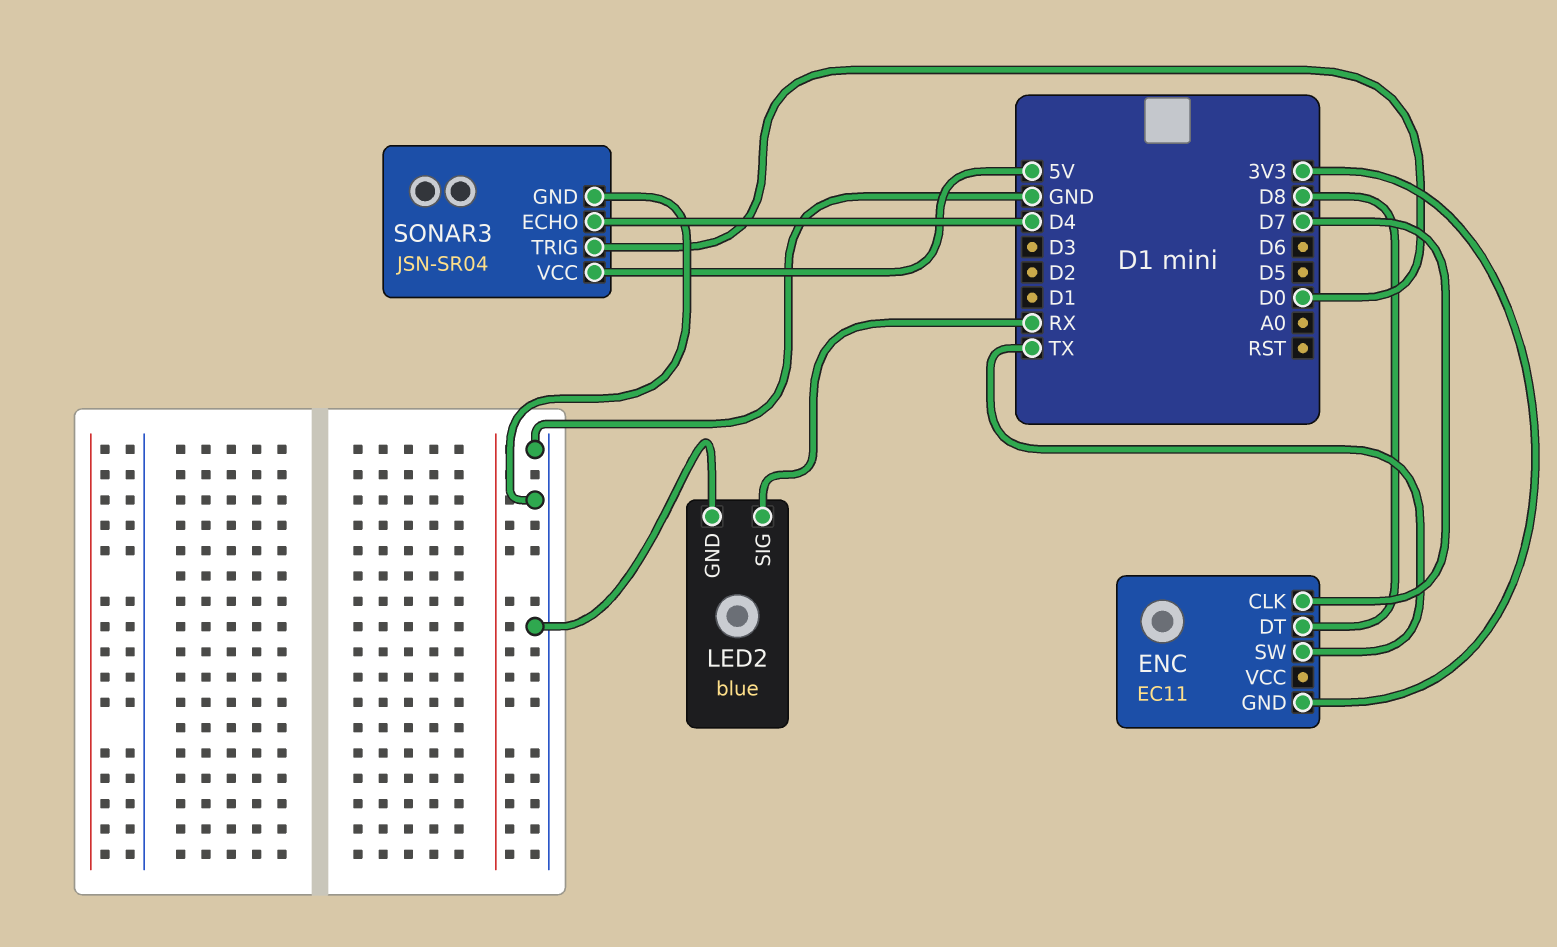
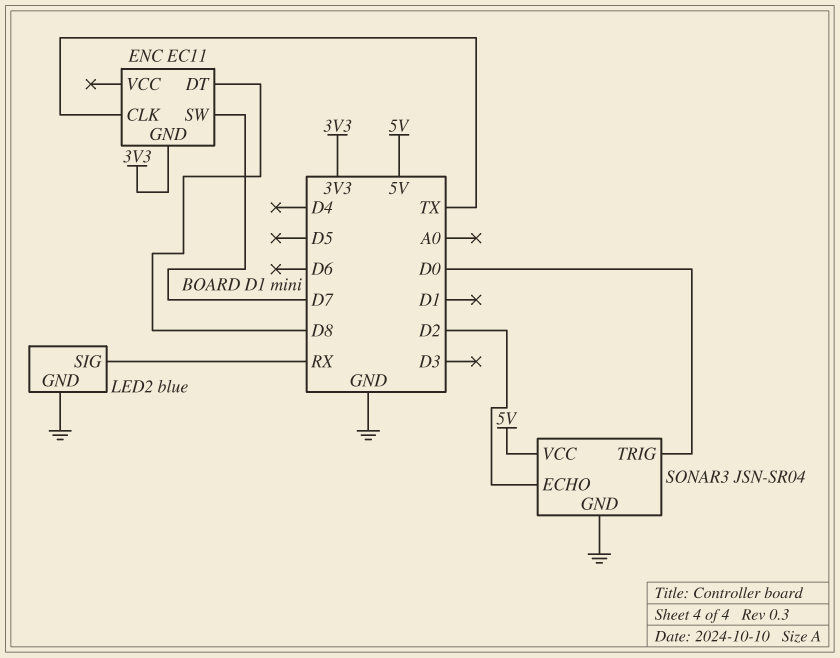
ENC pin CLK: D7 -> TX
ENC pin SW: TX -> D7
SONAR3 pin ECHO: D4 -> D2

